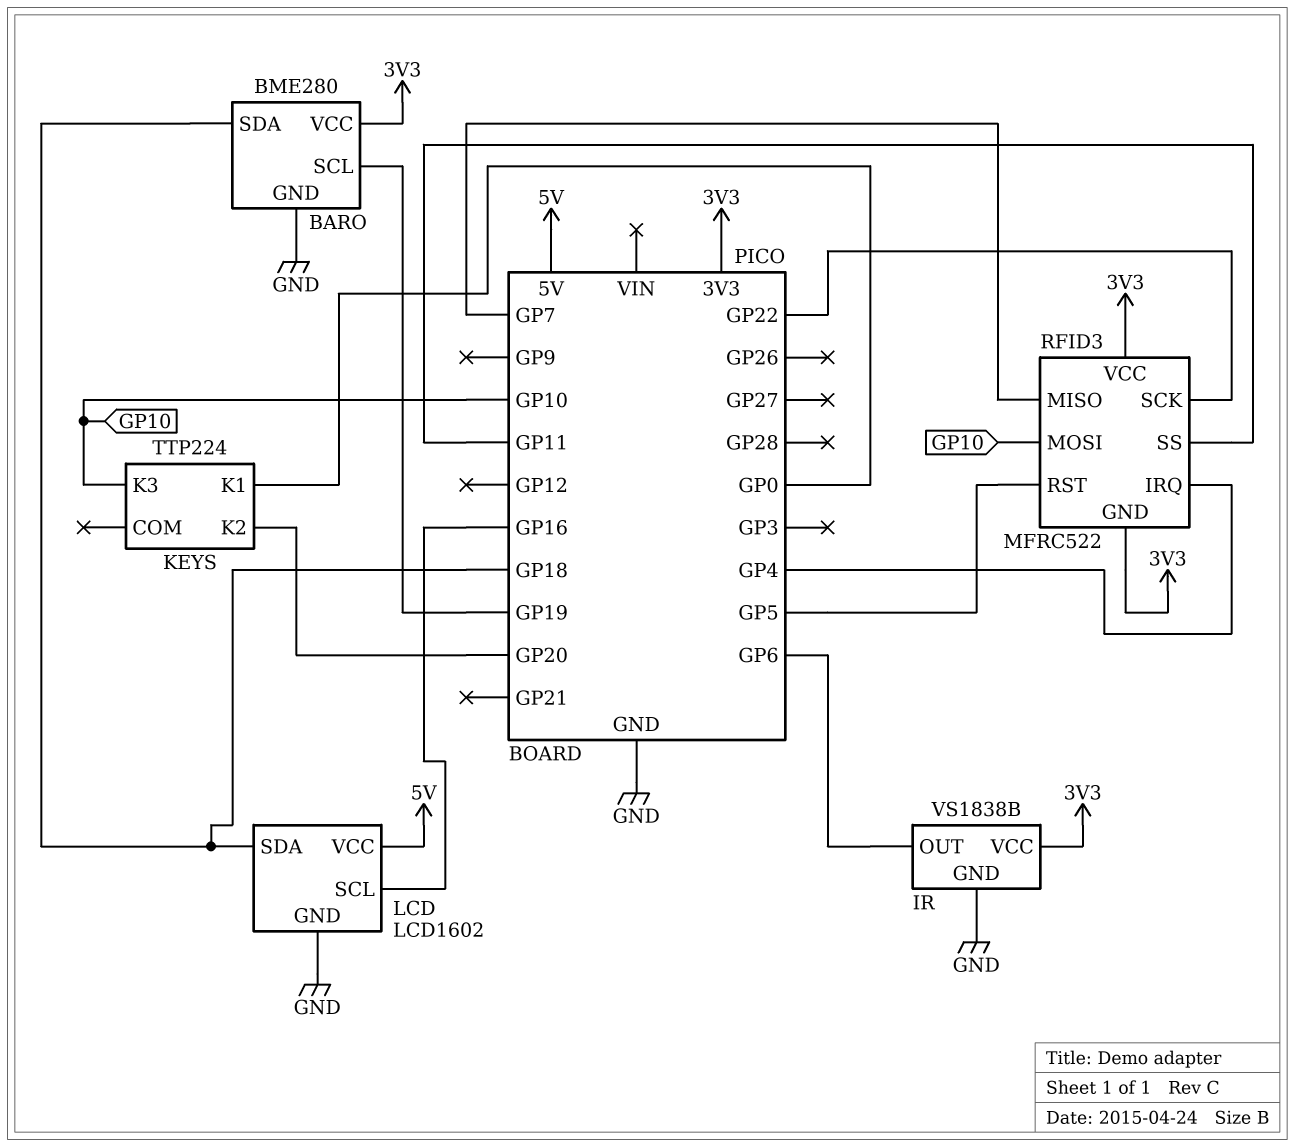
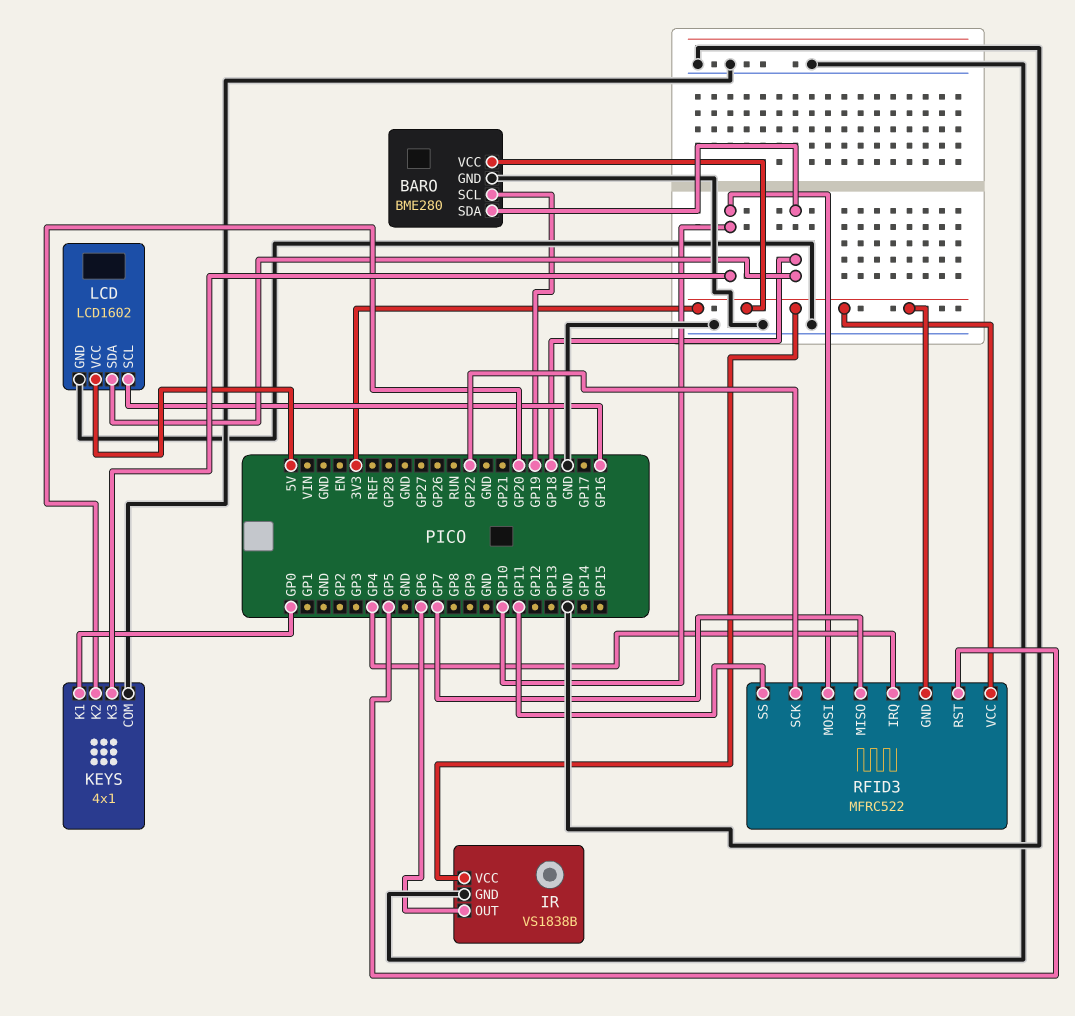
KEYS: TTP224 -> 4x1
KEYS pin COM: none -> GND

